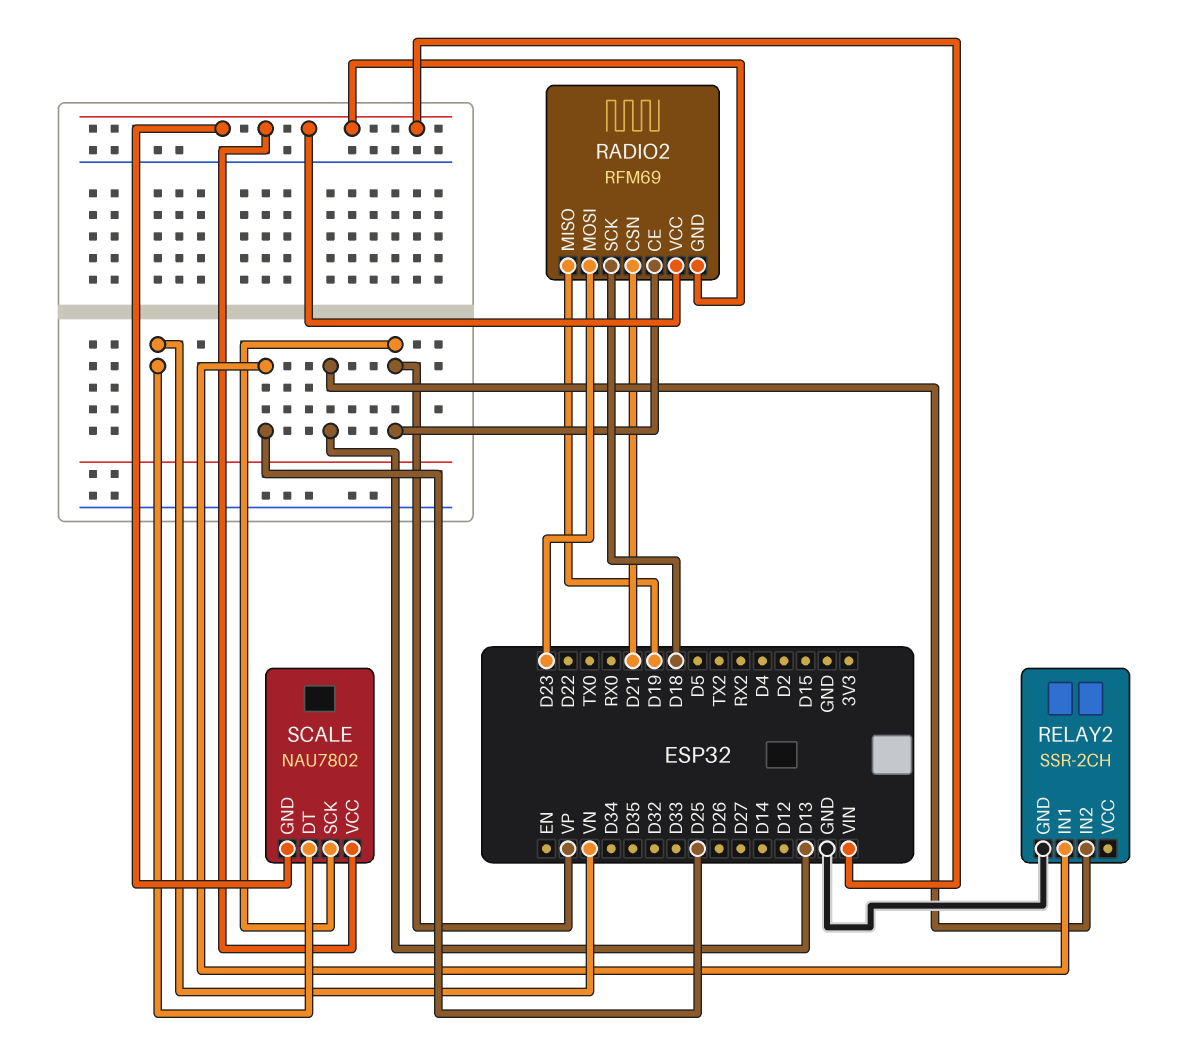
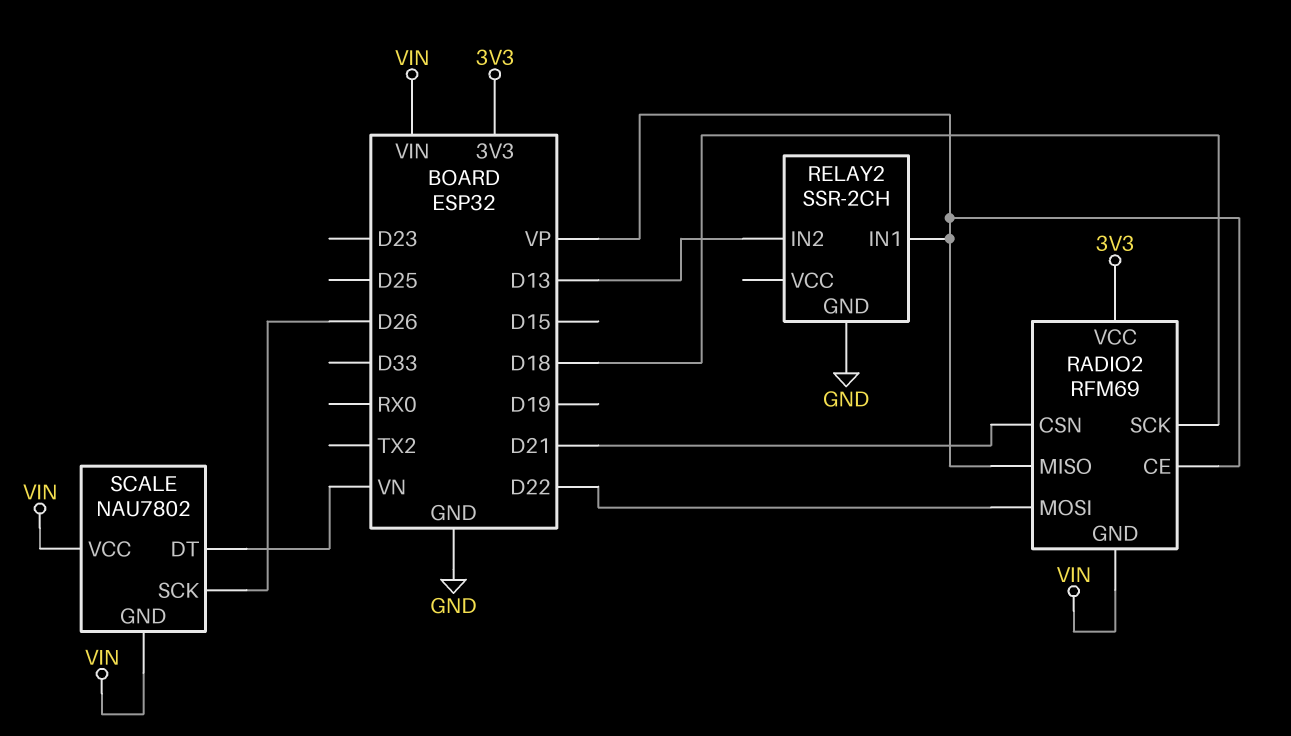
RADIO2 pin MISO: D19 -> VP
RADIO2 pin MOSI: D23 -> D22
RADIO2 pin VCC: VIN -> 3V3
RELAY2 pin IN1: D25 -> VP
SCALE pin SCK: VP -> D26

